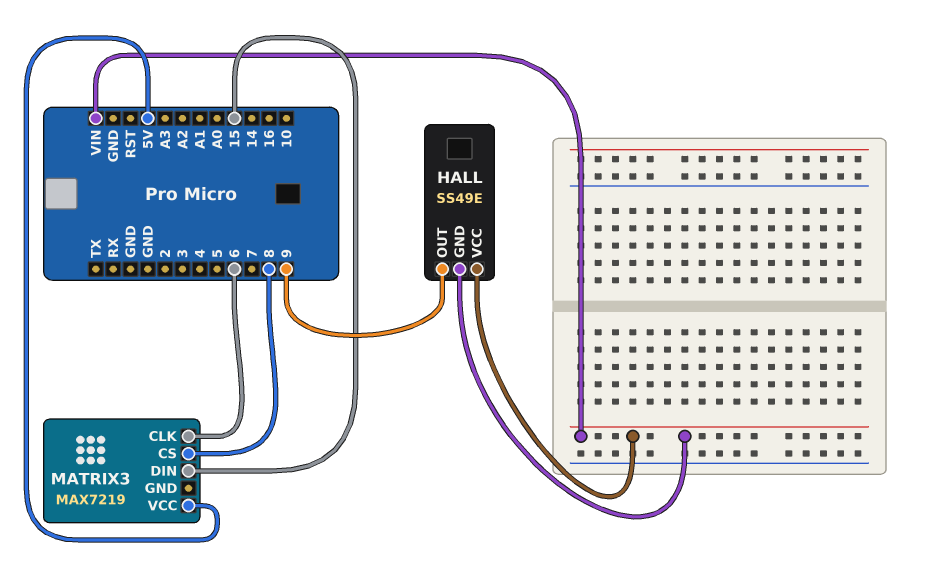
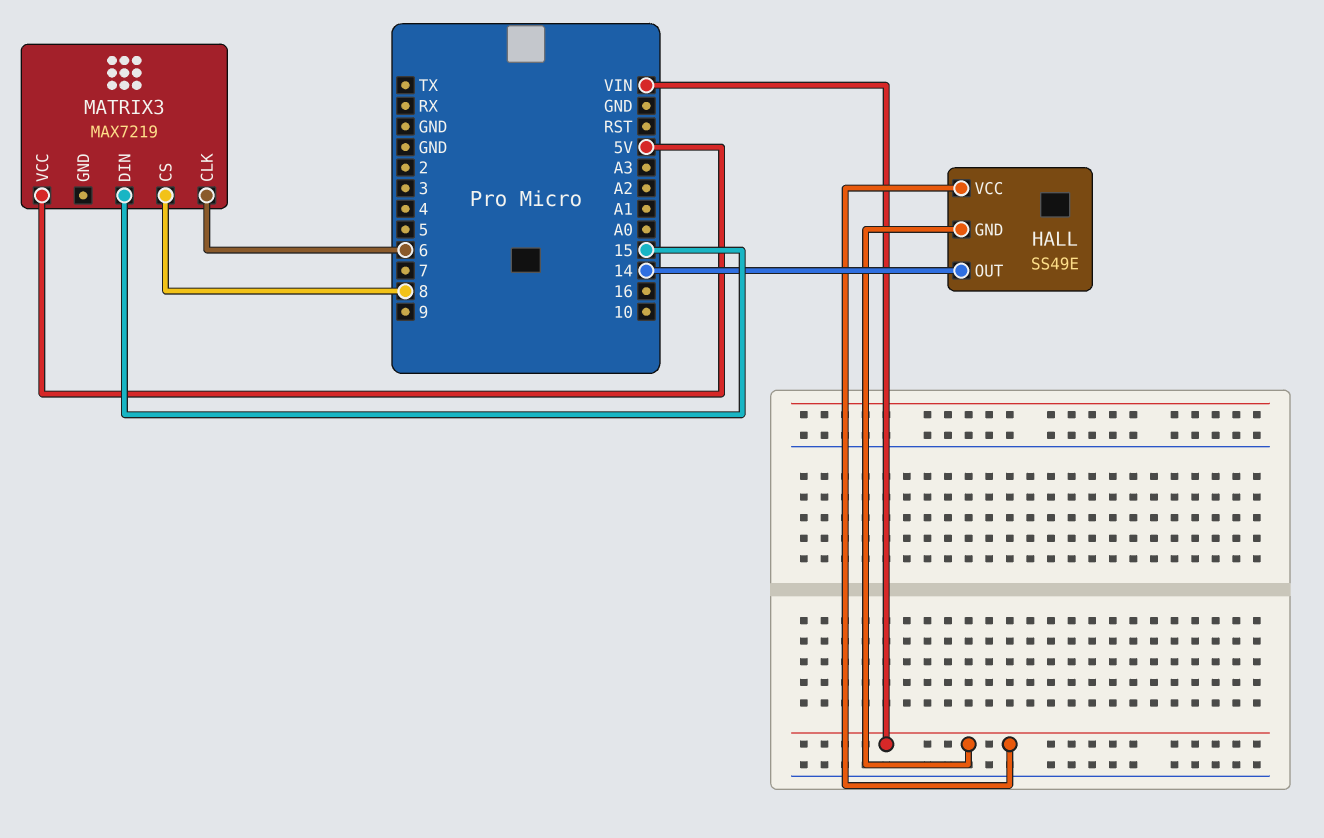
HALL pin OUT: 9 -> 14

